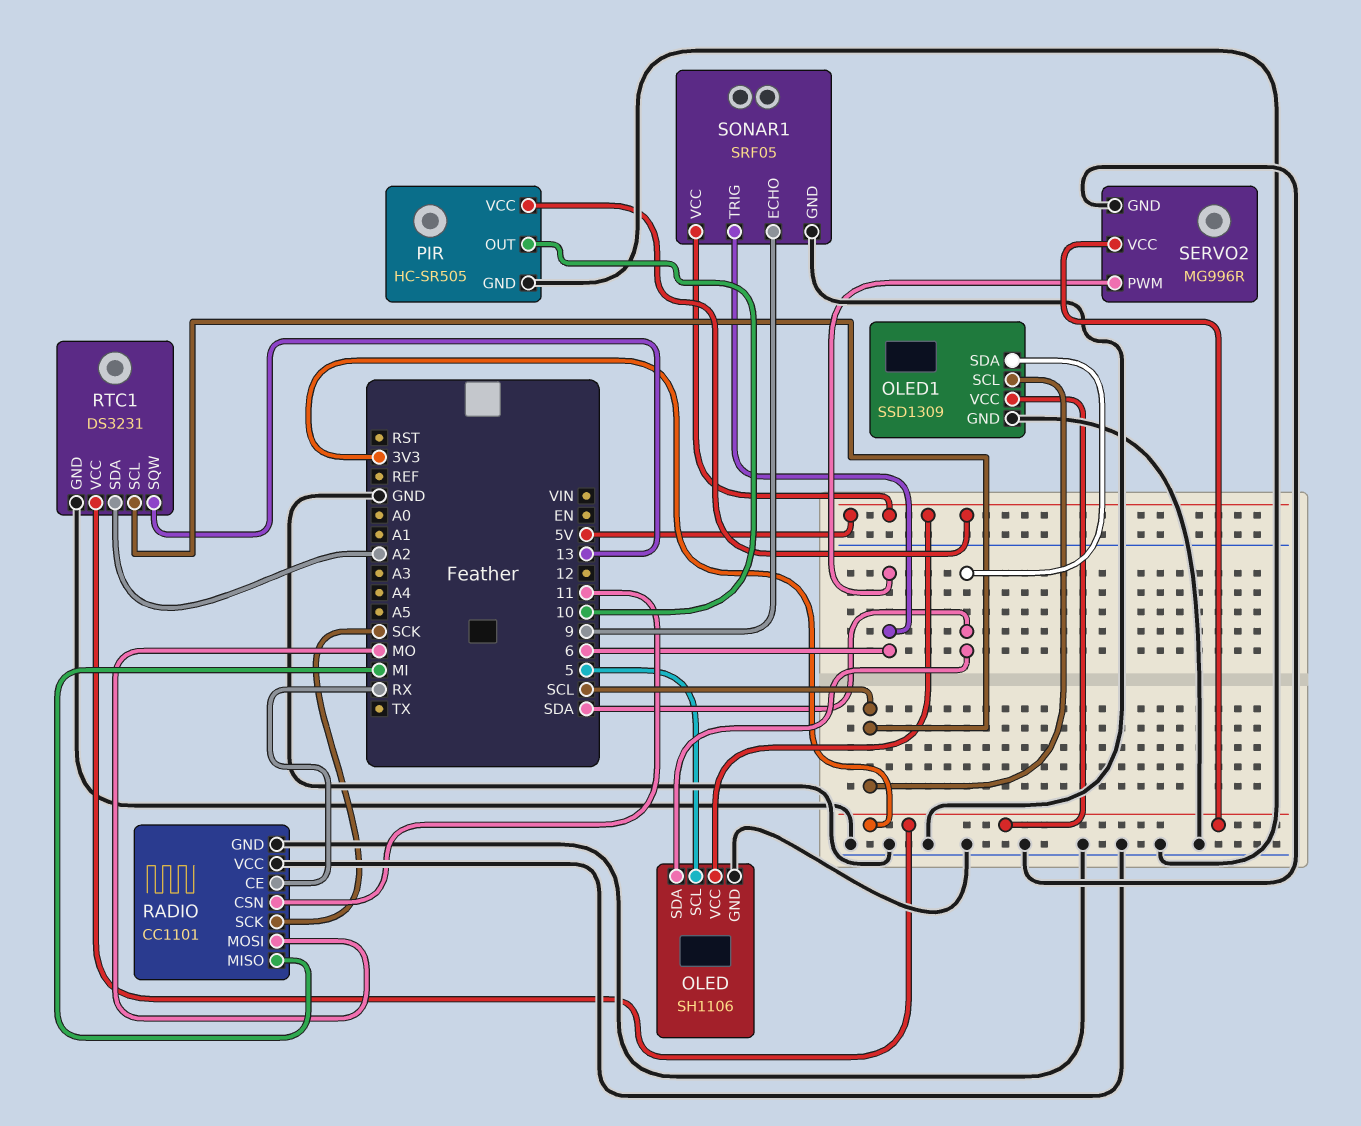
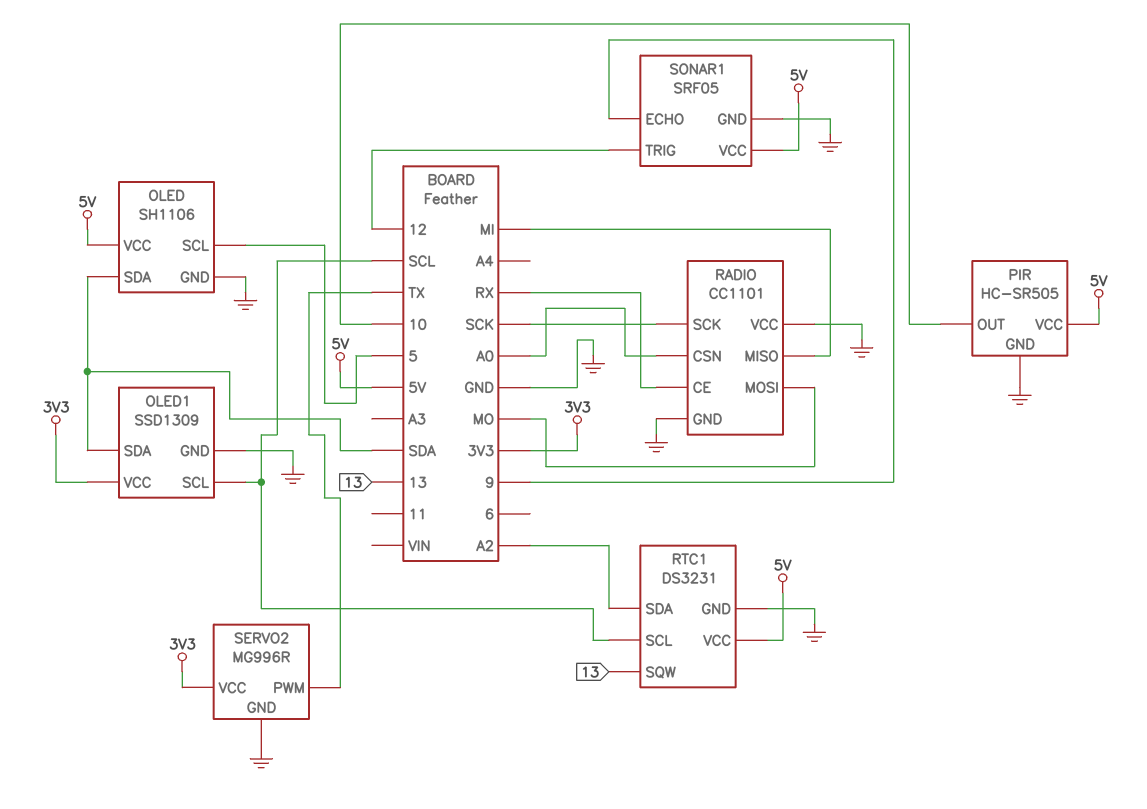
RADIO pin CSN: 11 -> A0
RTC1 pin VCC: 3V3 -> 5V
SERVO2 pin PWM: 6 -> TX
SONAR1 pin TRIG: 6 -> 12

